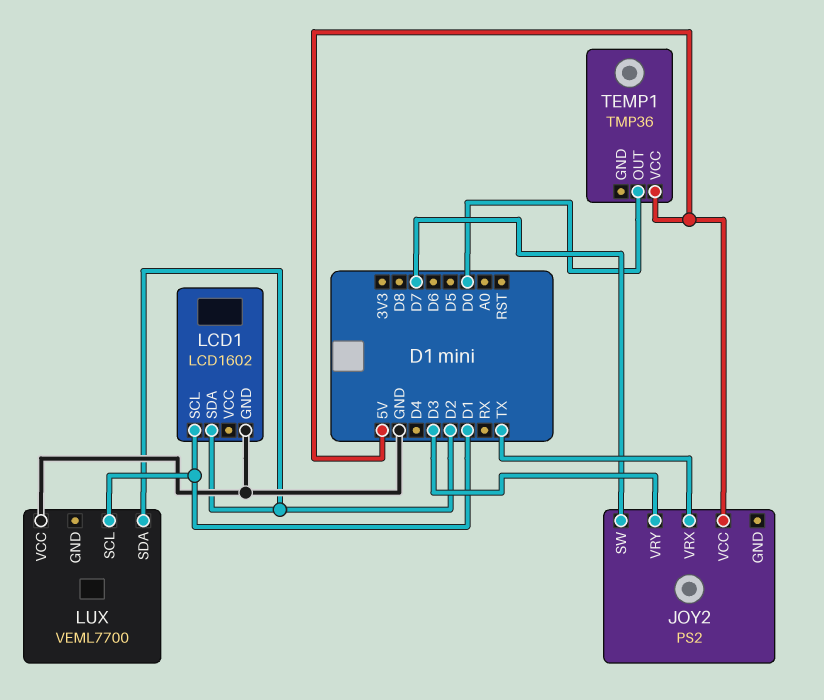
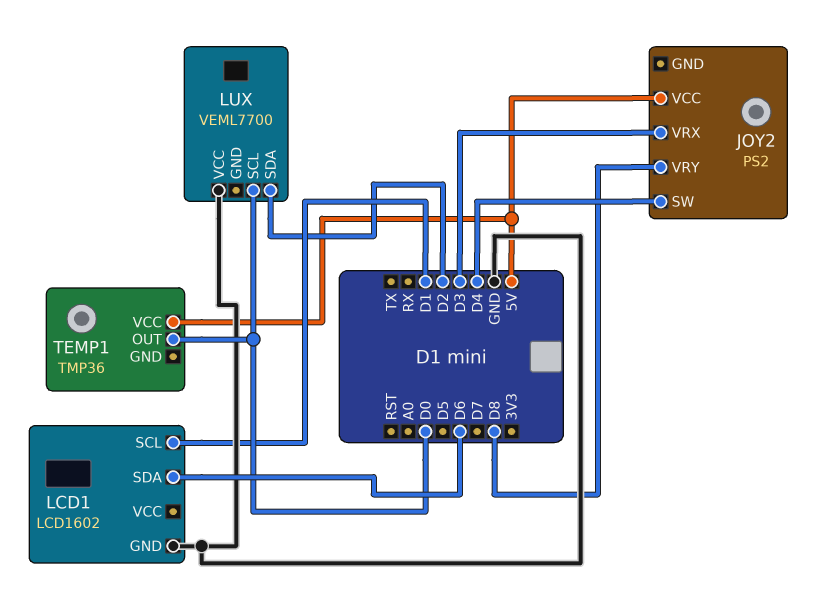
JOY2 pin SW: D7 -> D4
JOY2 pin VRX: TX -> D3
JOY2 pin VRY: D3 -> D8
LCD1 pin SDA: D2 -> D6
LUX pin SCL: D1 -> D0

